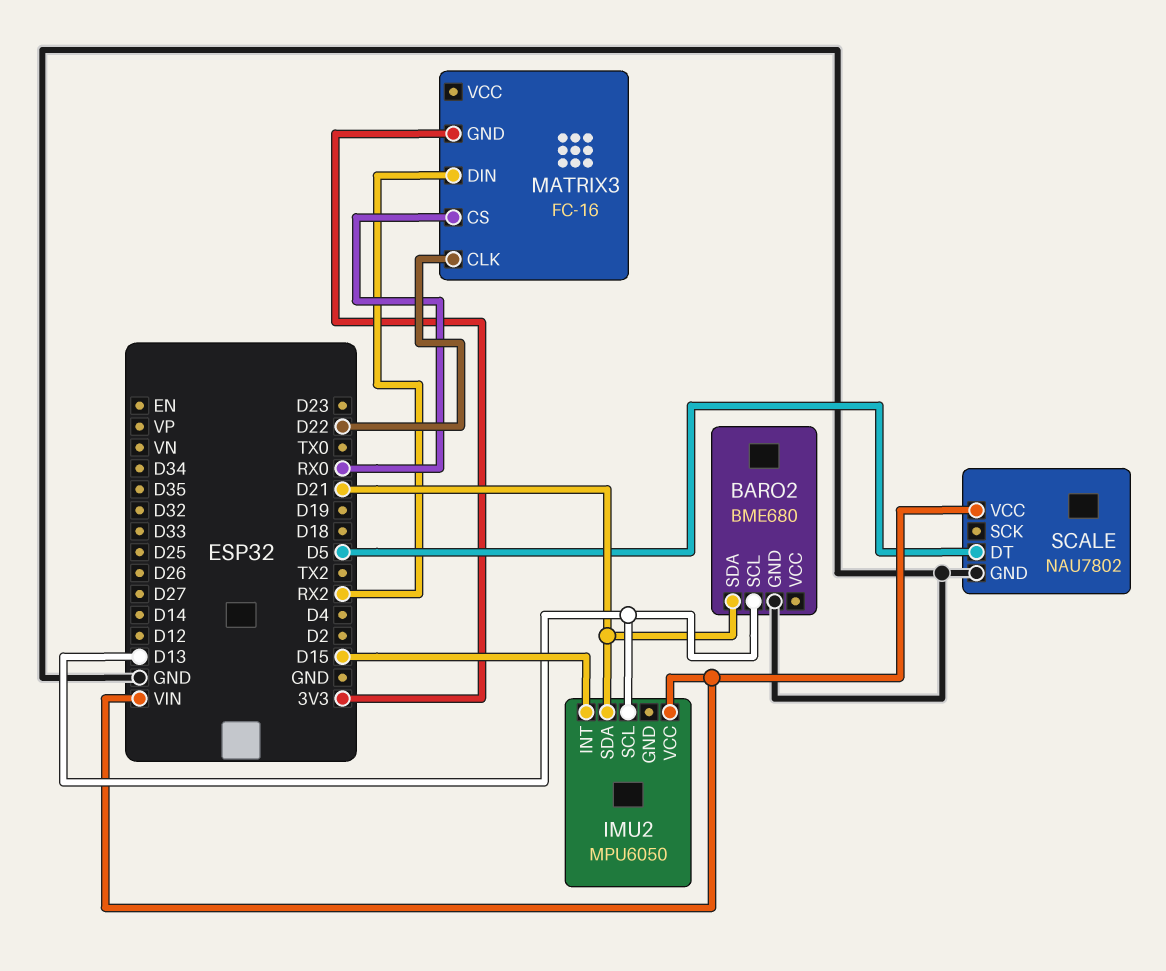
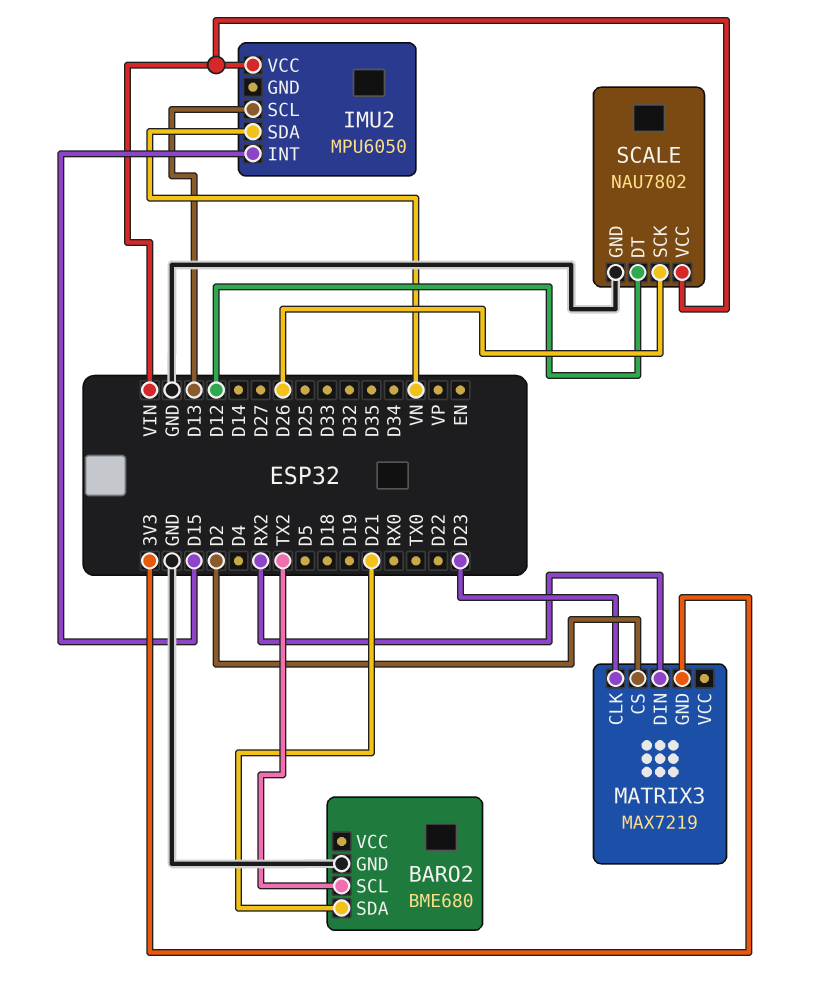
BARO2 pin SCL: D13 -> TX2
IMU2 pin SDA: D21 -> VN
MATRIX3: FC-16 -> MAX7219
MATRIX3 pin CLK: D22 -> D23
MATRIX3 pin CS: RX0 -> D2
SCALE pin DT: D5 -> D12
SCALE pin SCK: none -> D26

